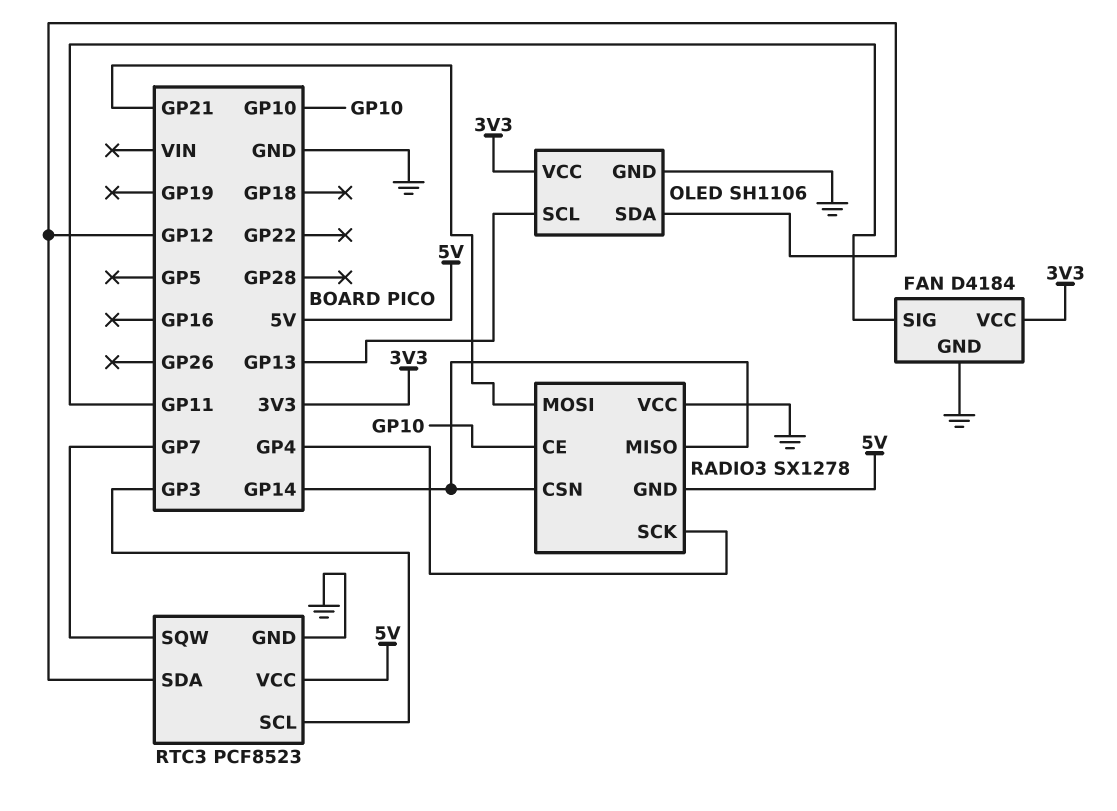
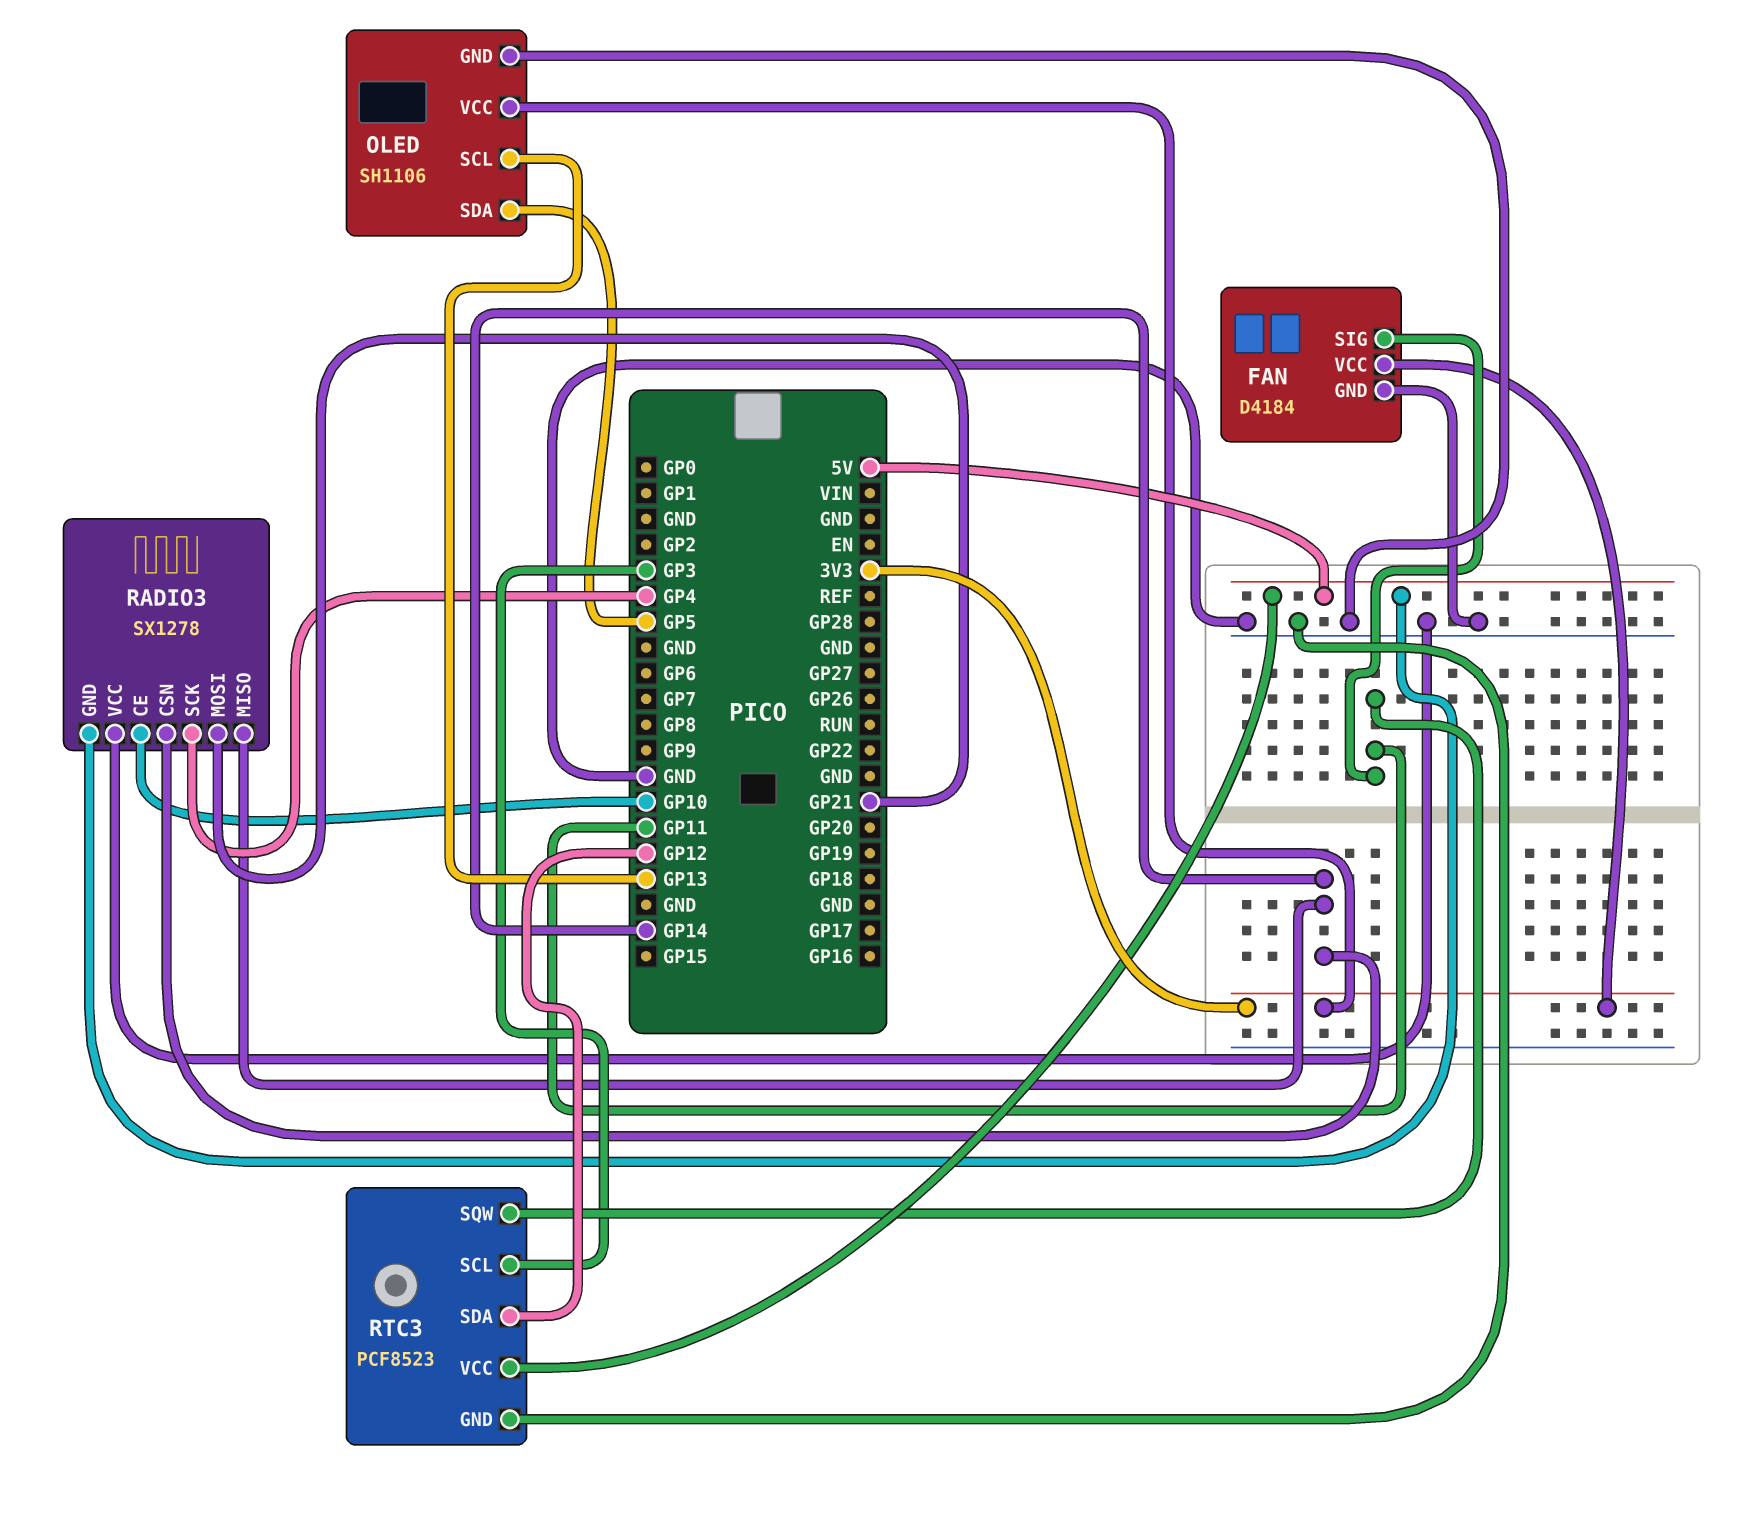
OLED pin SDA: GP12 -> GP5
RTC3 pin SQW: GP7 -> GP11

